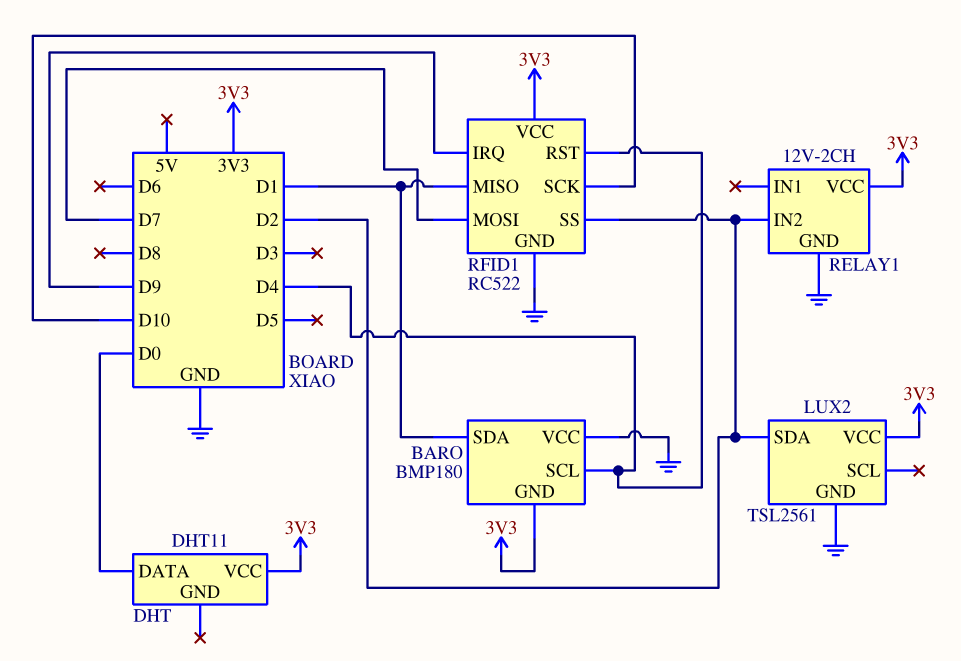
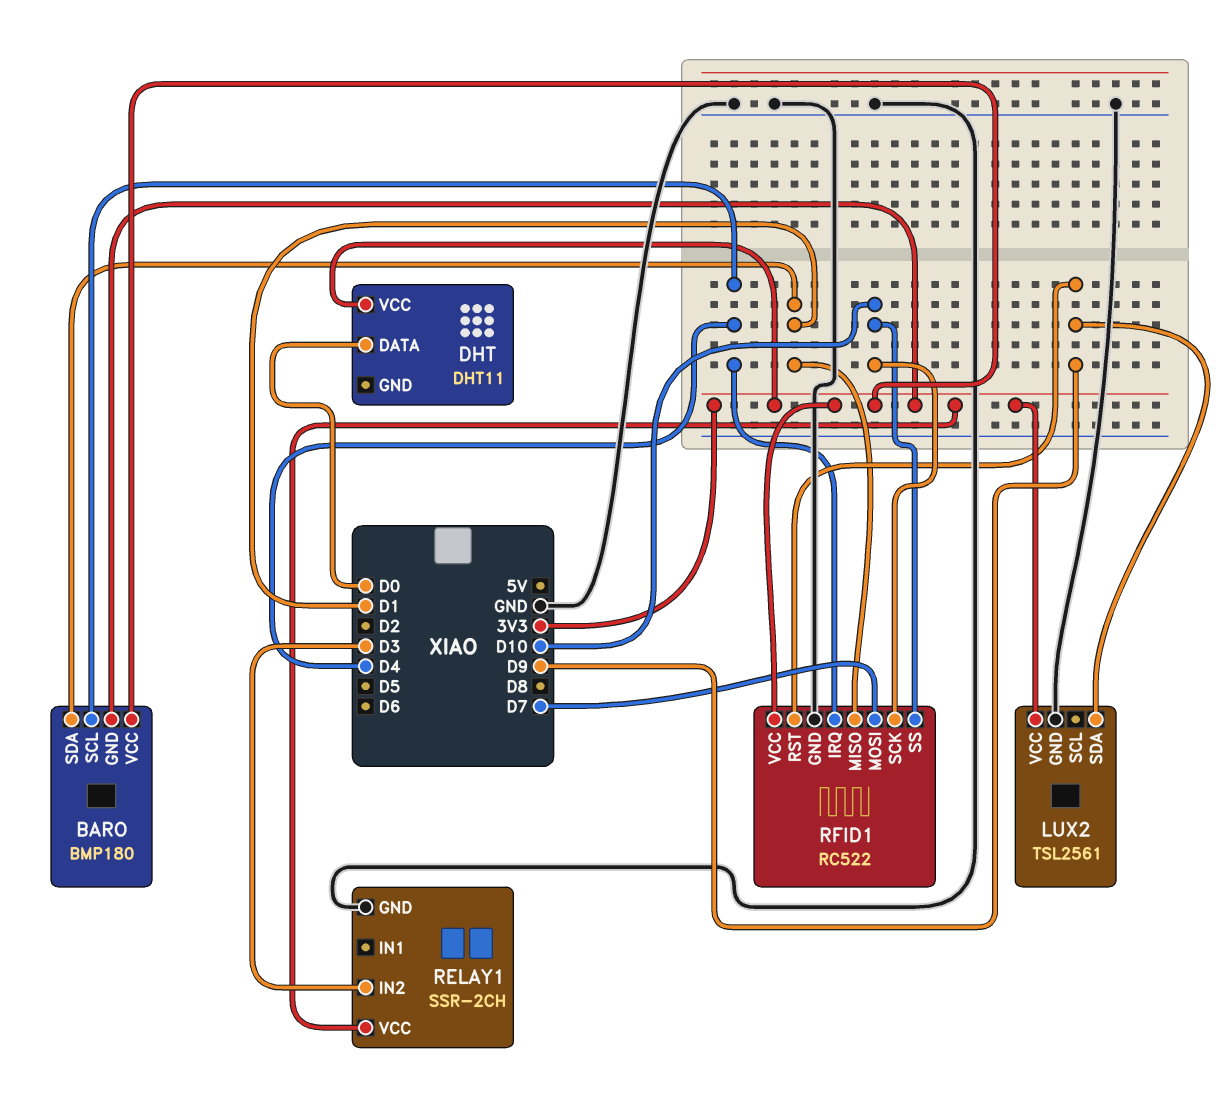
BARO pin VCC: GND -> 3V3
LUX2 pin SDA: D2 -> D9
RELAY1: 12V-2CH -> SSR-2CH
RELAY1 pin IN2: D2 -> D3
RFID1 pin IRQ: D9 -> D4
RFID1 pin RST: D4 -> D9
RFID1 pin SS: D2 -> D10

